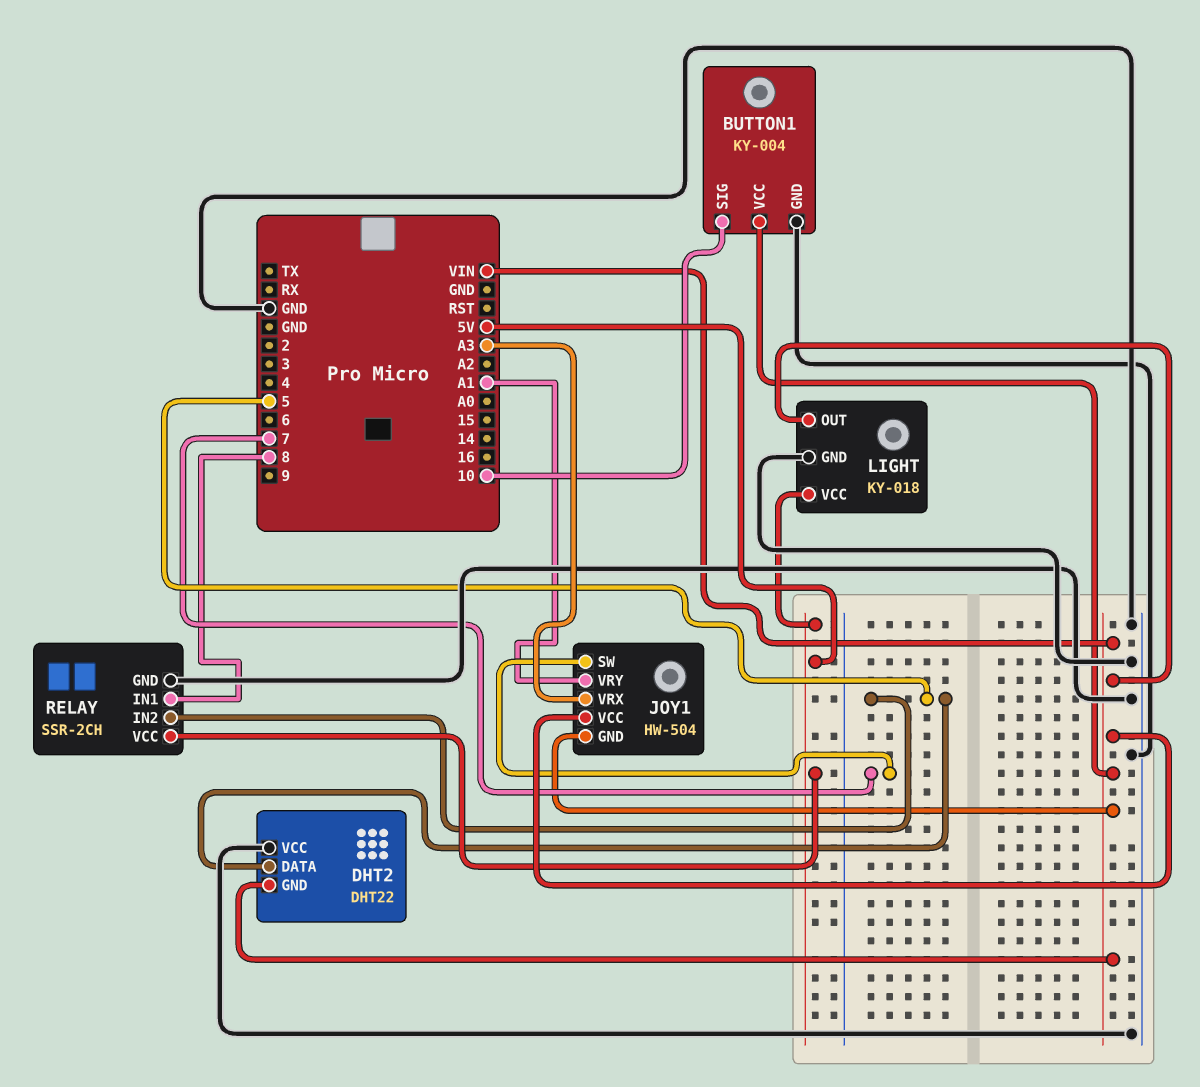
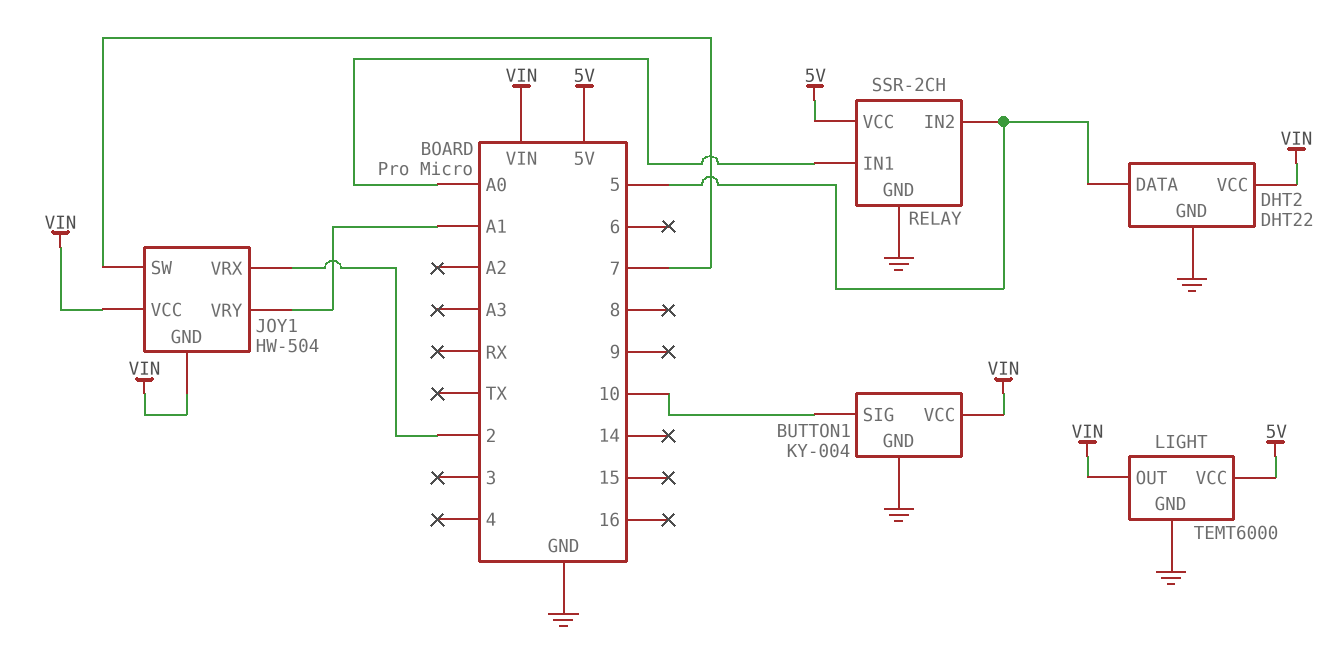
DHT2 pin GND: VIN -> GND
DHT2 pin VCC: GND -> VIN
JOY1 pin VRX: A3 -> 2
LIGHT: KY-018 -> TEMT6000
RELAY pin IN1: 8 -> A0

